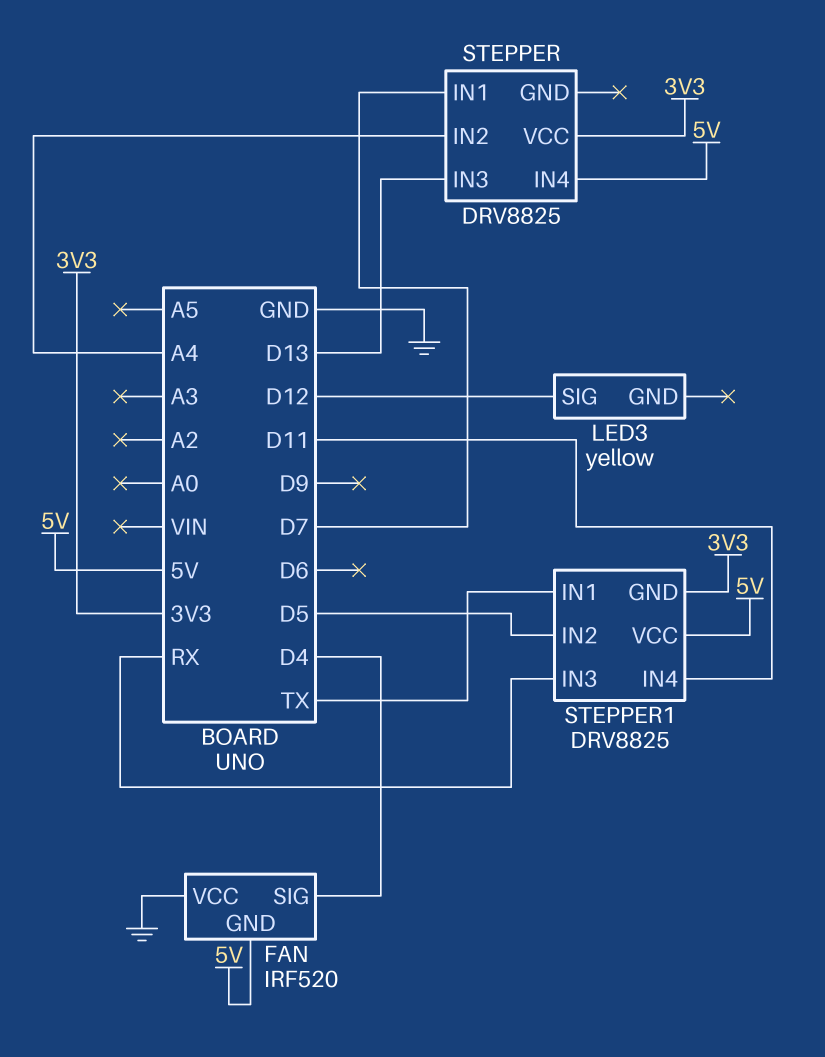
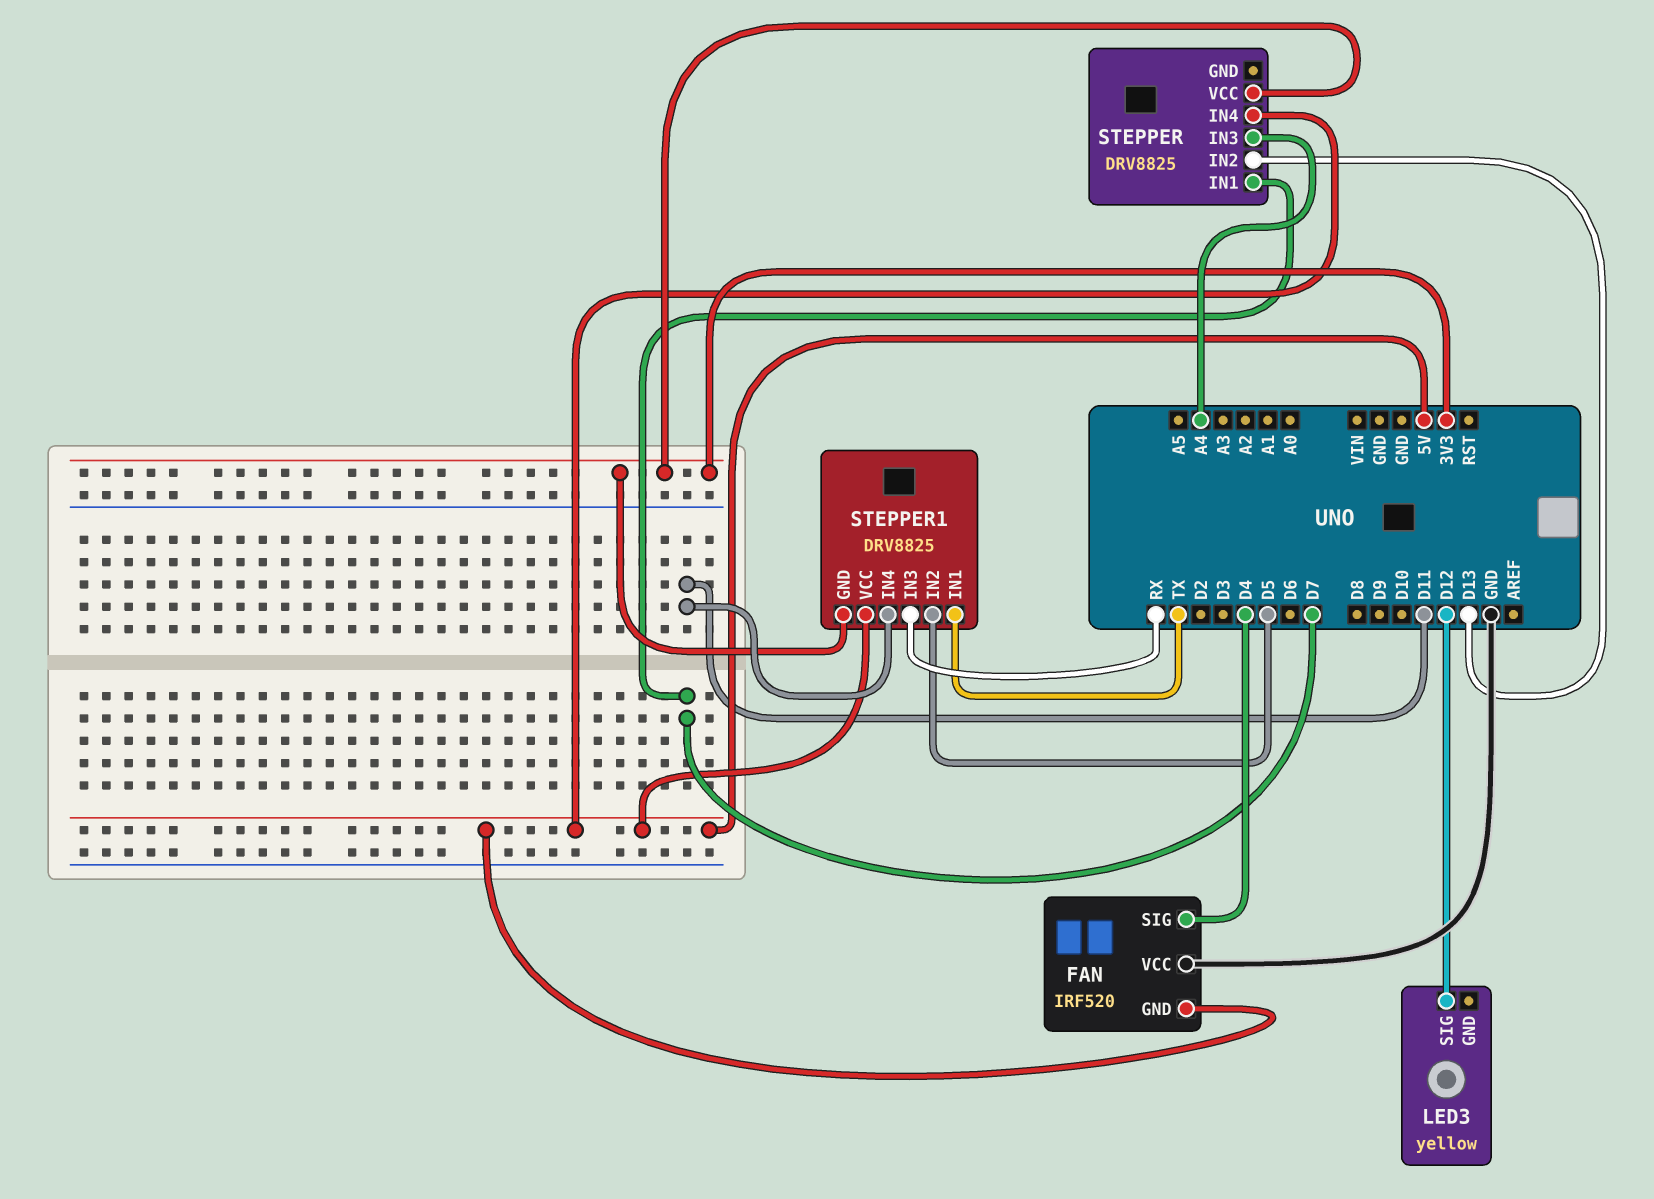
STEPPER pin IN2: A4 -> D13
STEPPER pin IN3: D13 -> A4

